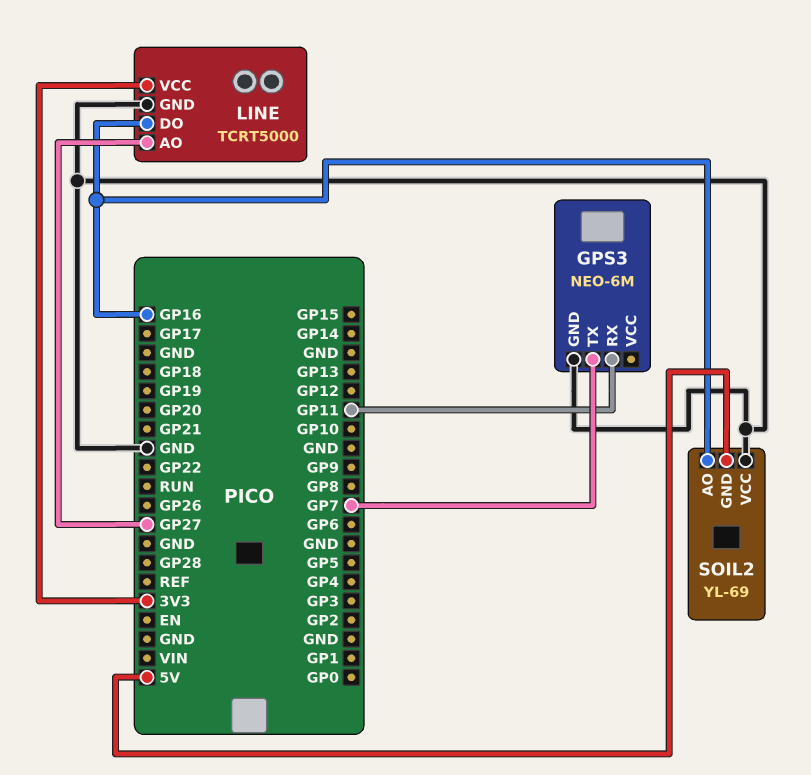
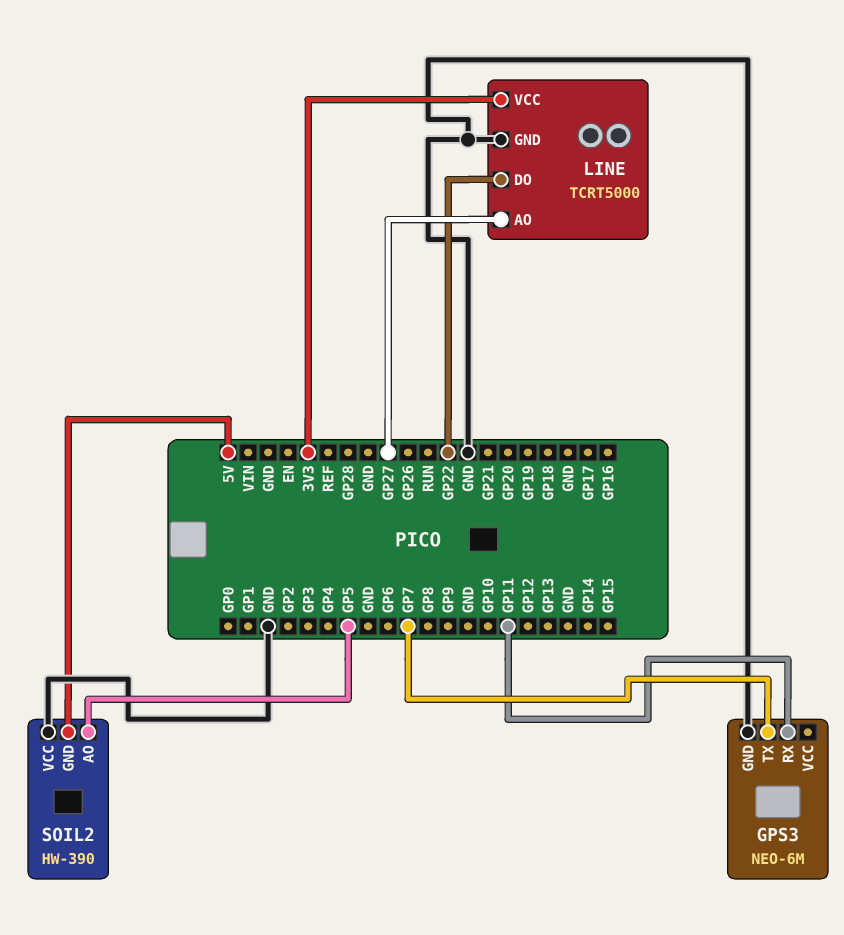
LINE pin DO: GP16 -> GP22
SOIL2: YL-69 -> HW-390
SOIL2 pin AO: GP16 -> GP5

